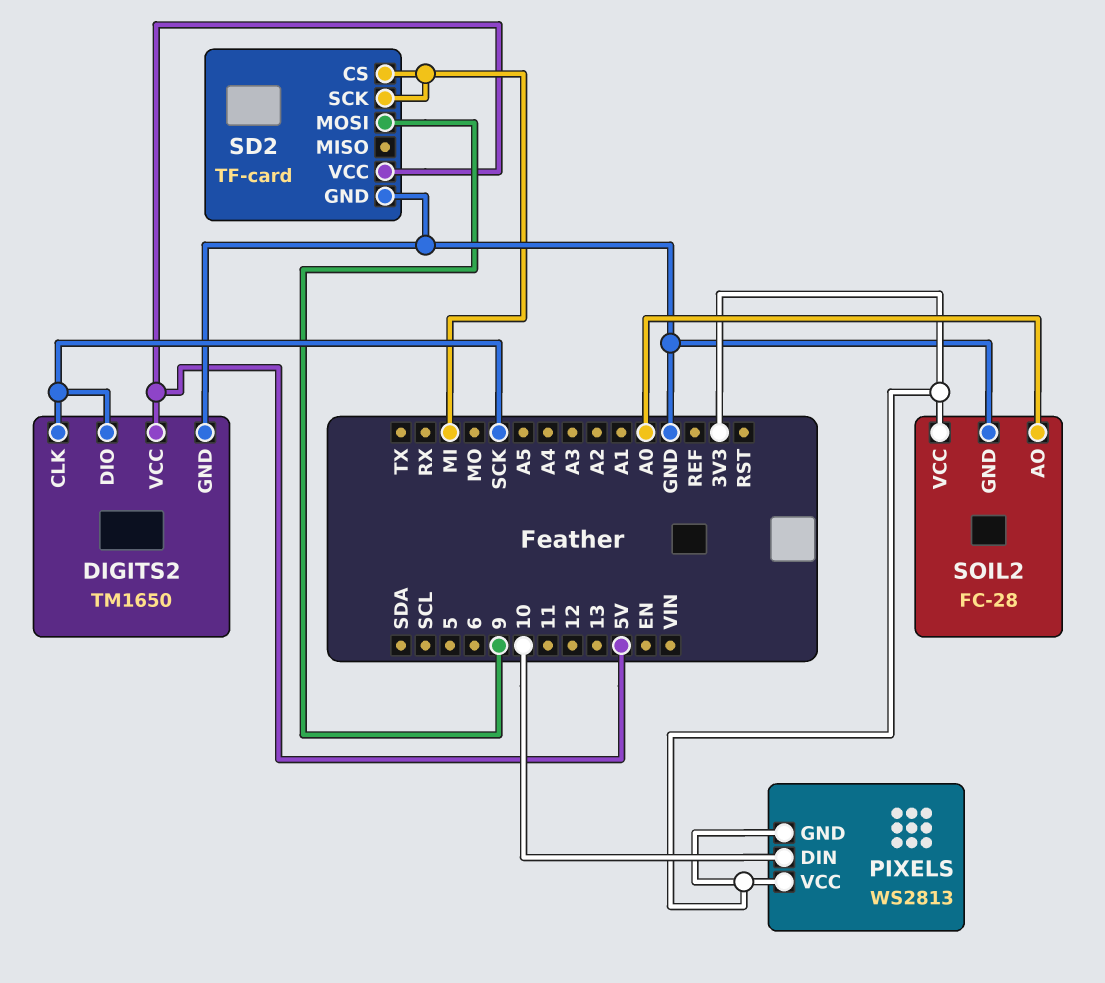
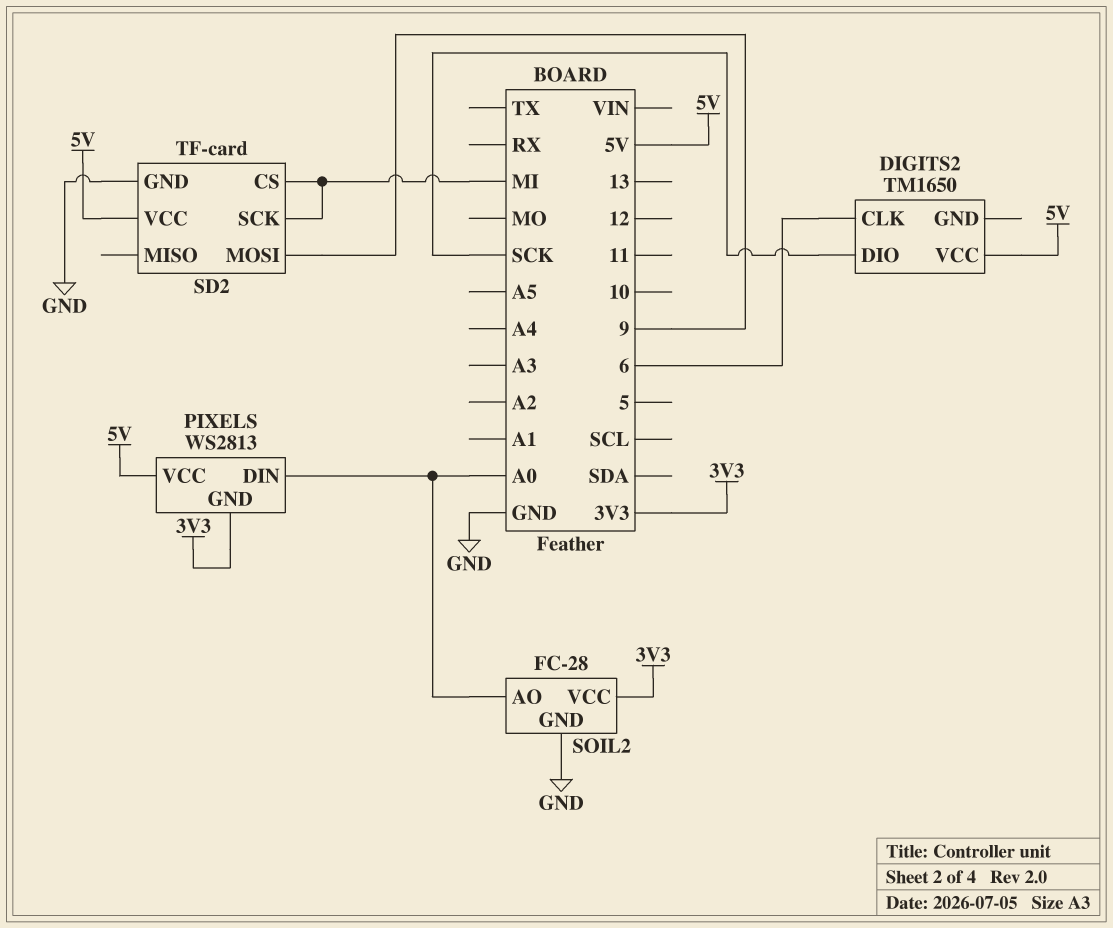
DIGITS2 pin CLK: SCK -> 6
DIGITS2 pin GND: GND -> none
PIXELS pin DIN: 10 -> A0
PIXELS pin VCC: 3V3 -> 5V

